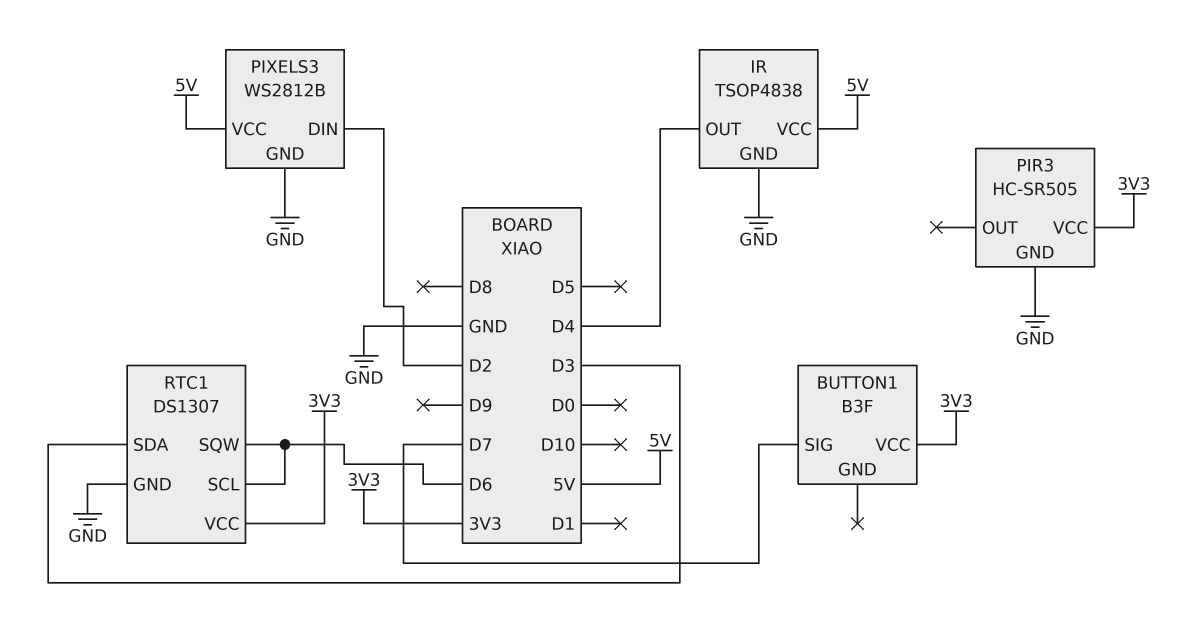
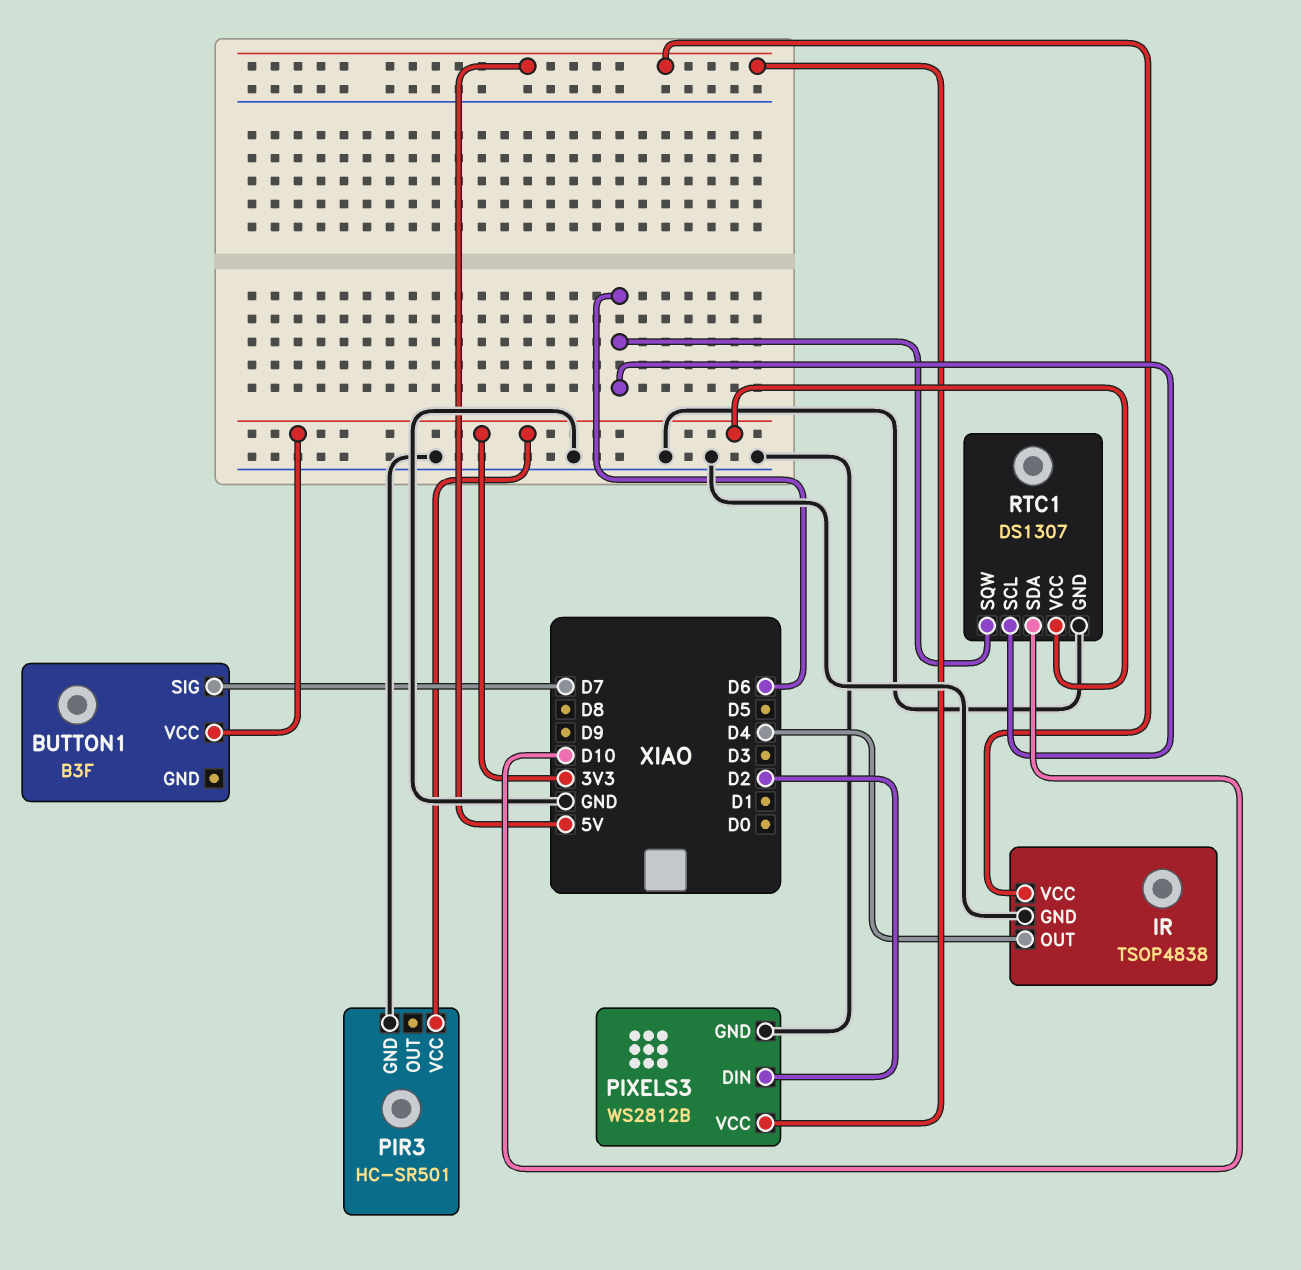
PIR3: HC-SR505 -> HC-SR501
RTC1 pin SDA: D3 -> D10

